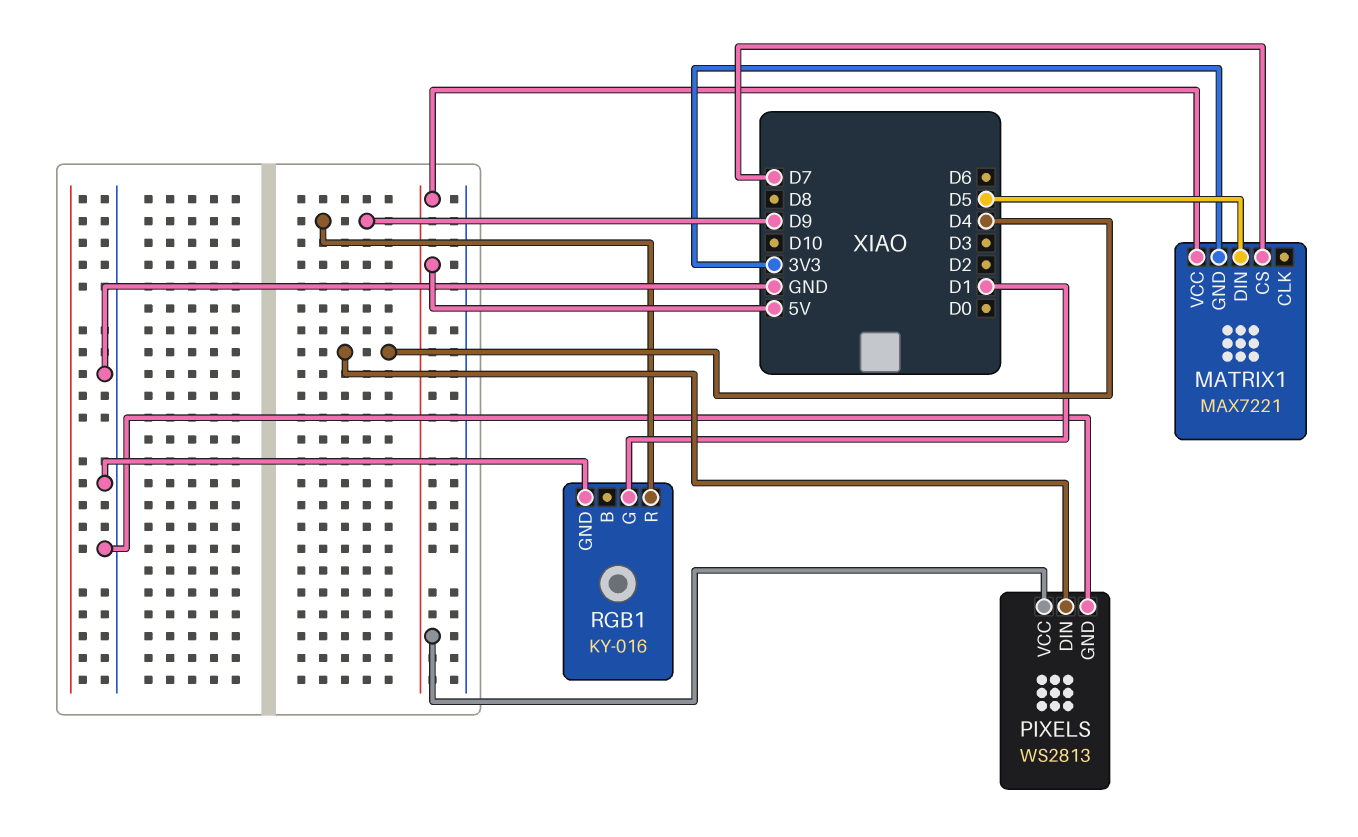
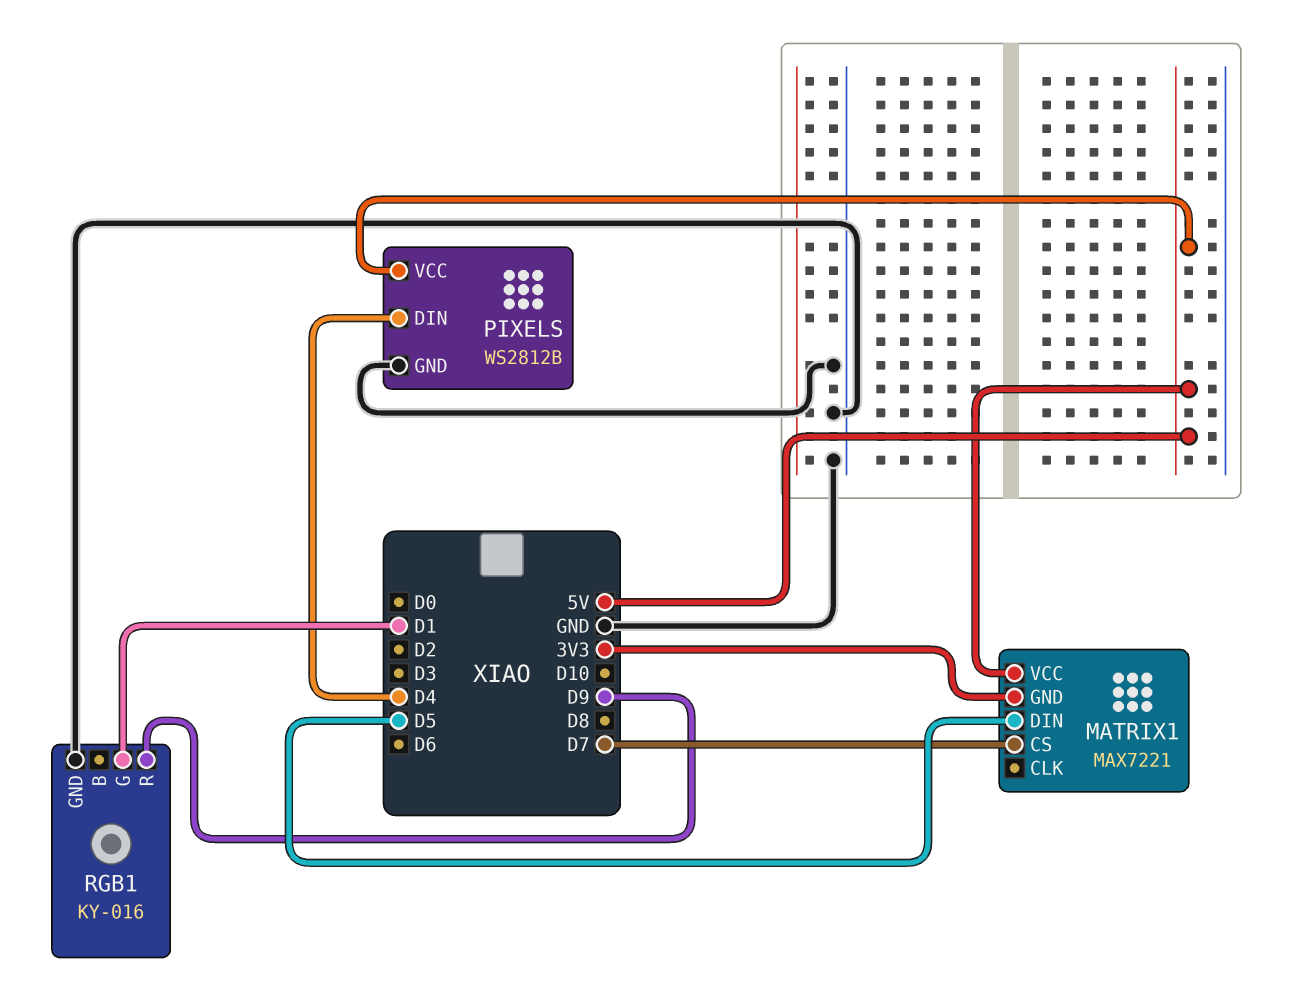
PIXELS: WS2813 -> WS2812B

